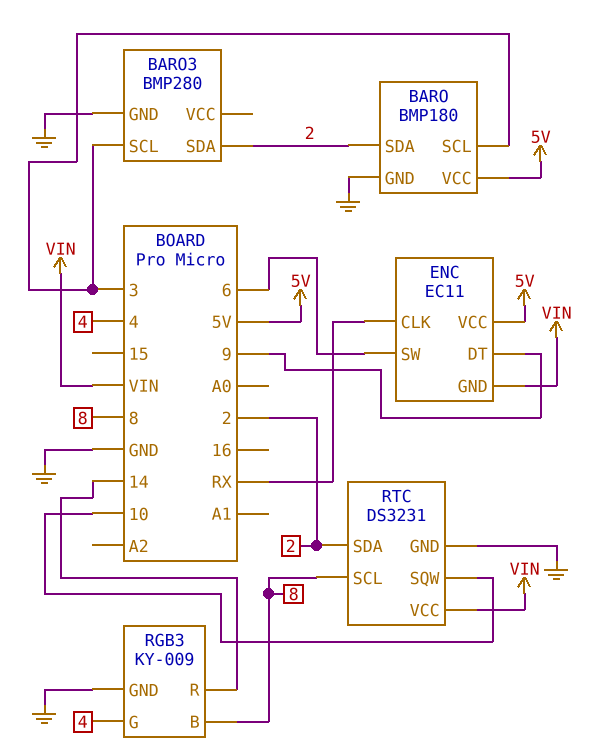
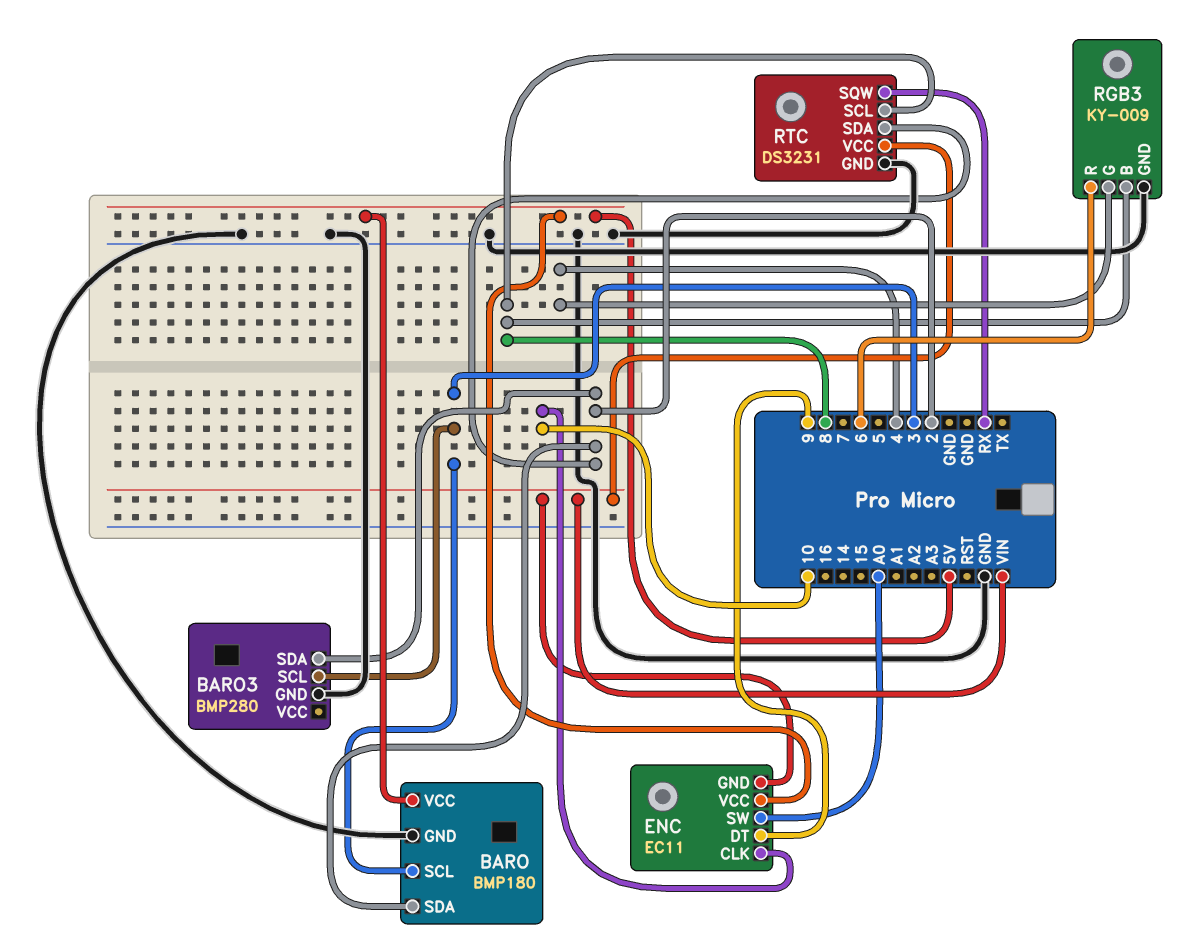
ENC pin CLK: RX -> 10
ENC pin SW: 6 -> A0
RGB3 pin R: 14 -> 6
RTC pin SQW: 10 -> RX

